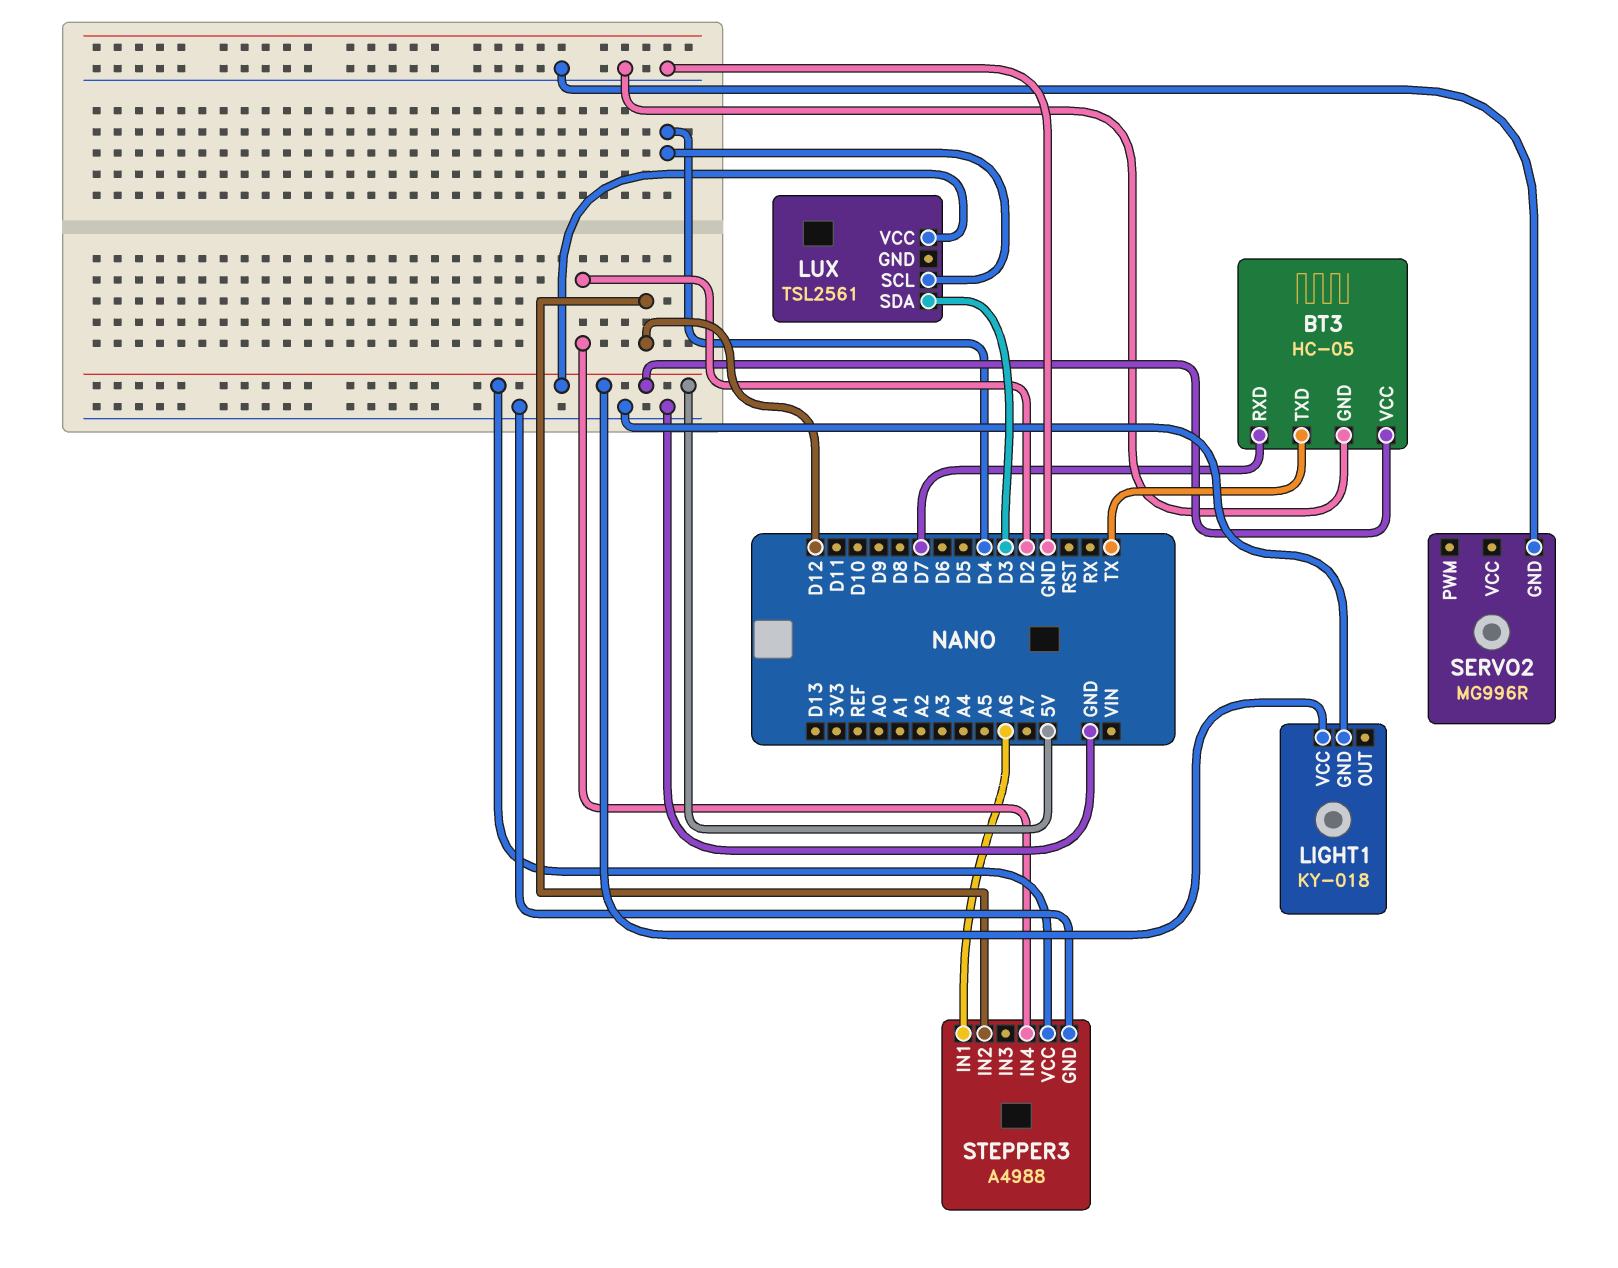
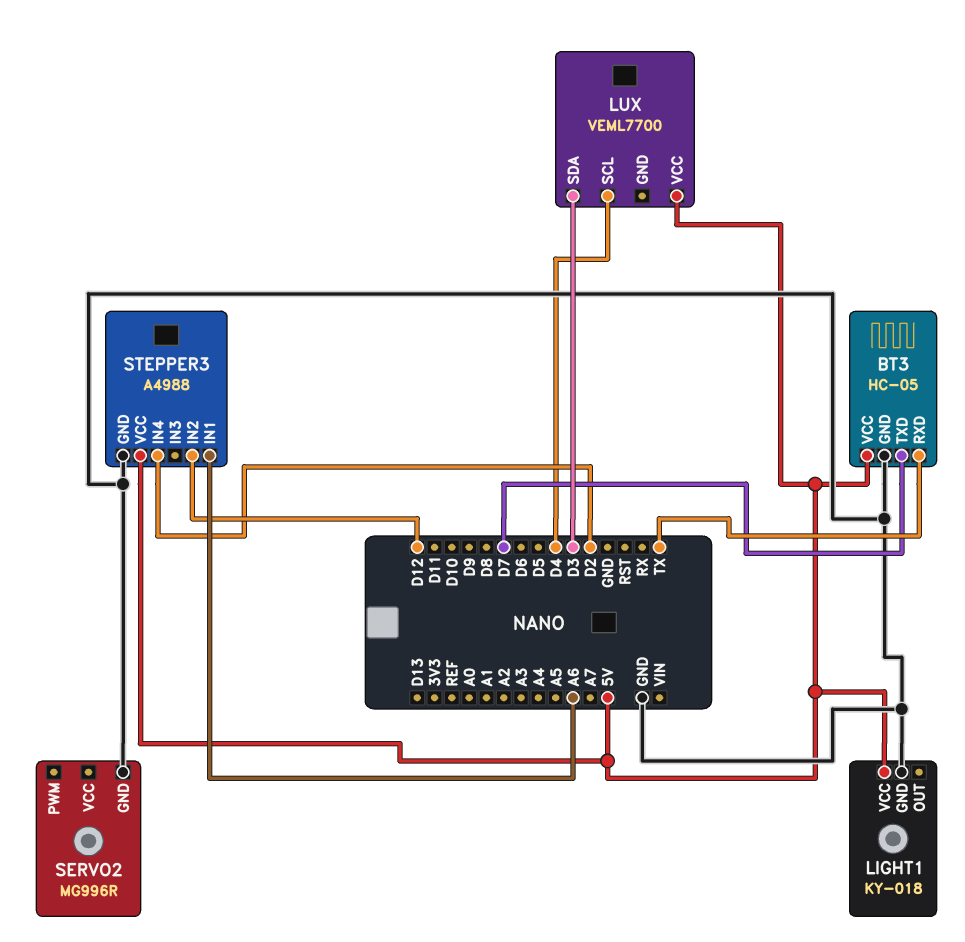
BT3 pin RXD: D7 -> TX
BT3 pin TXD: TX -> D7
LUX: TSL2561 -> VEML7700

